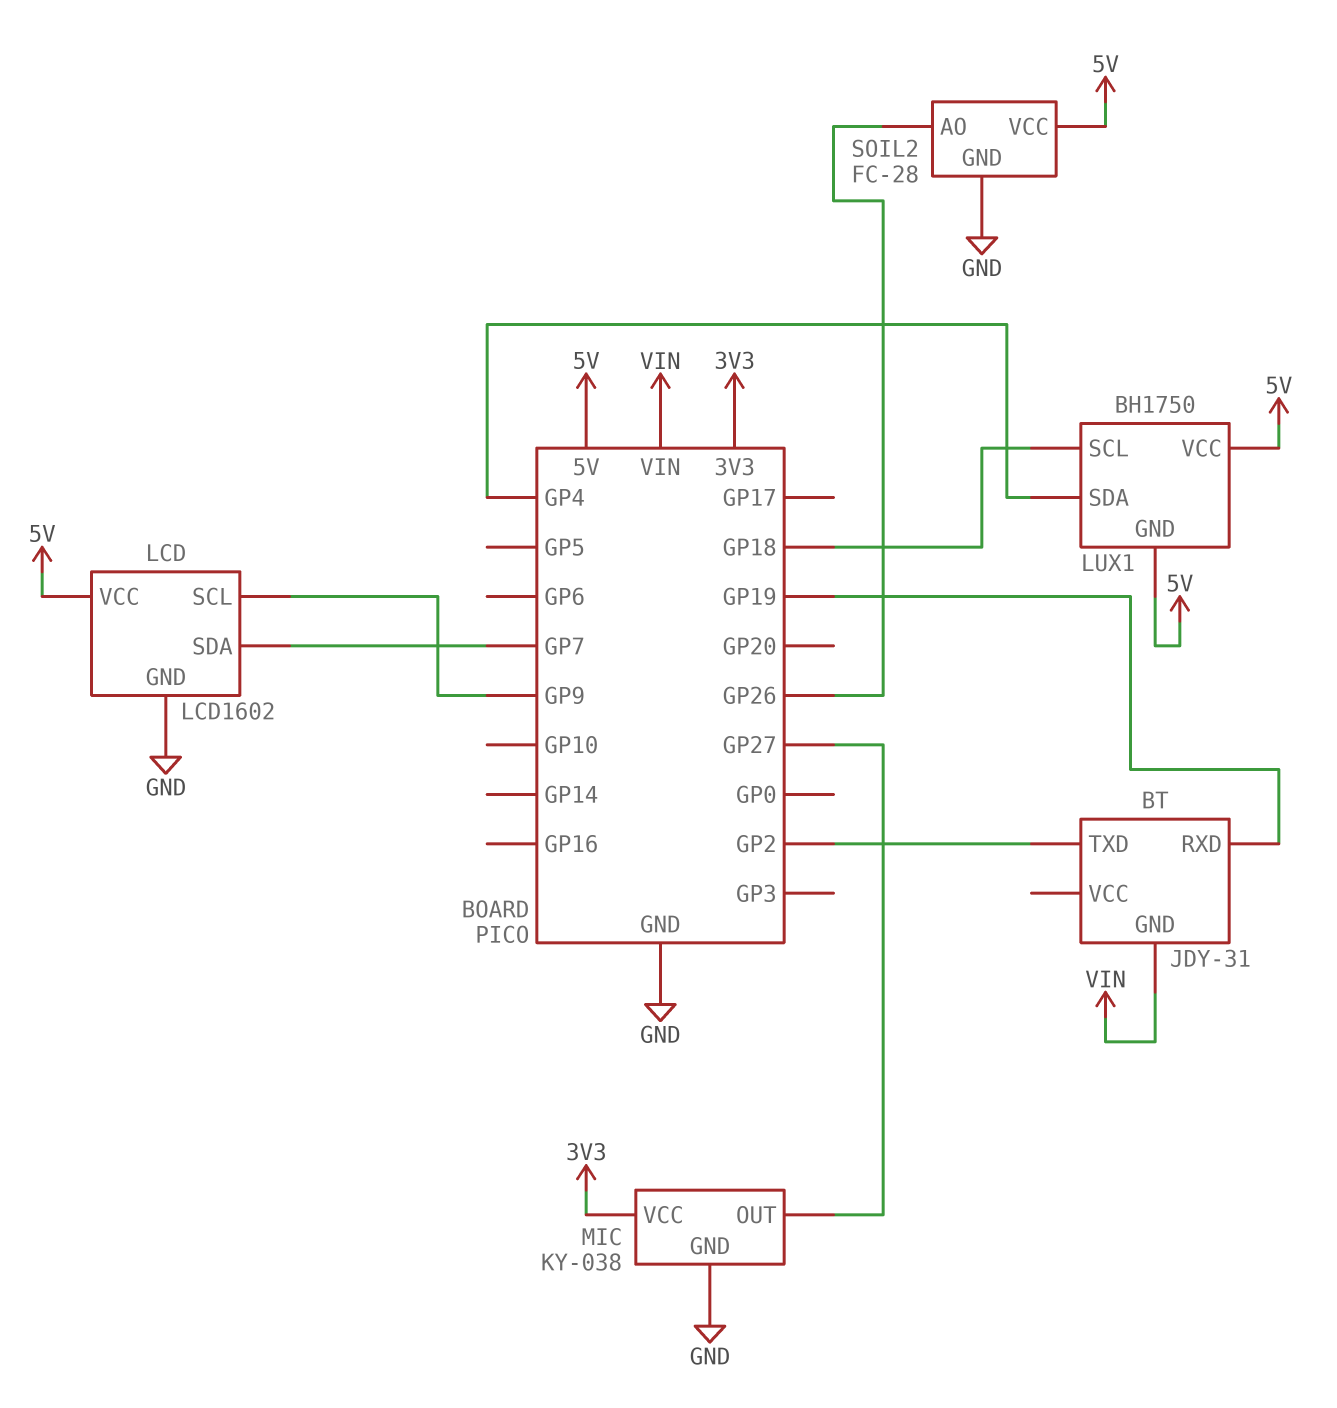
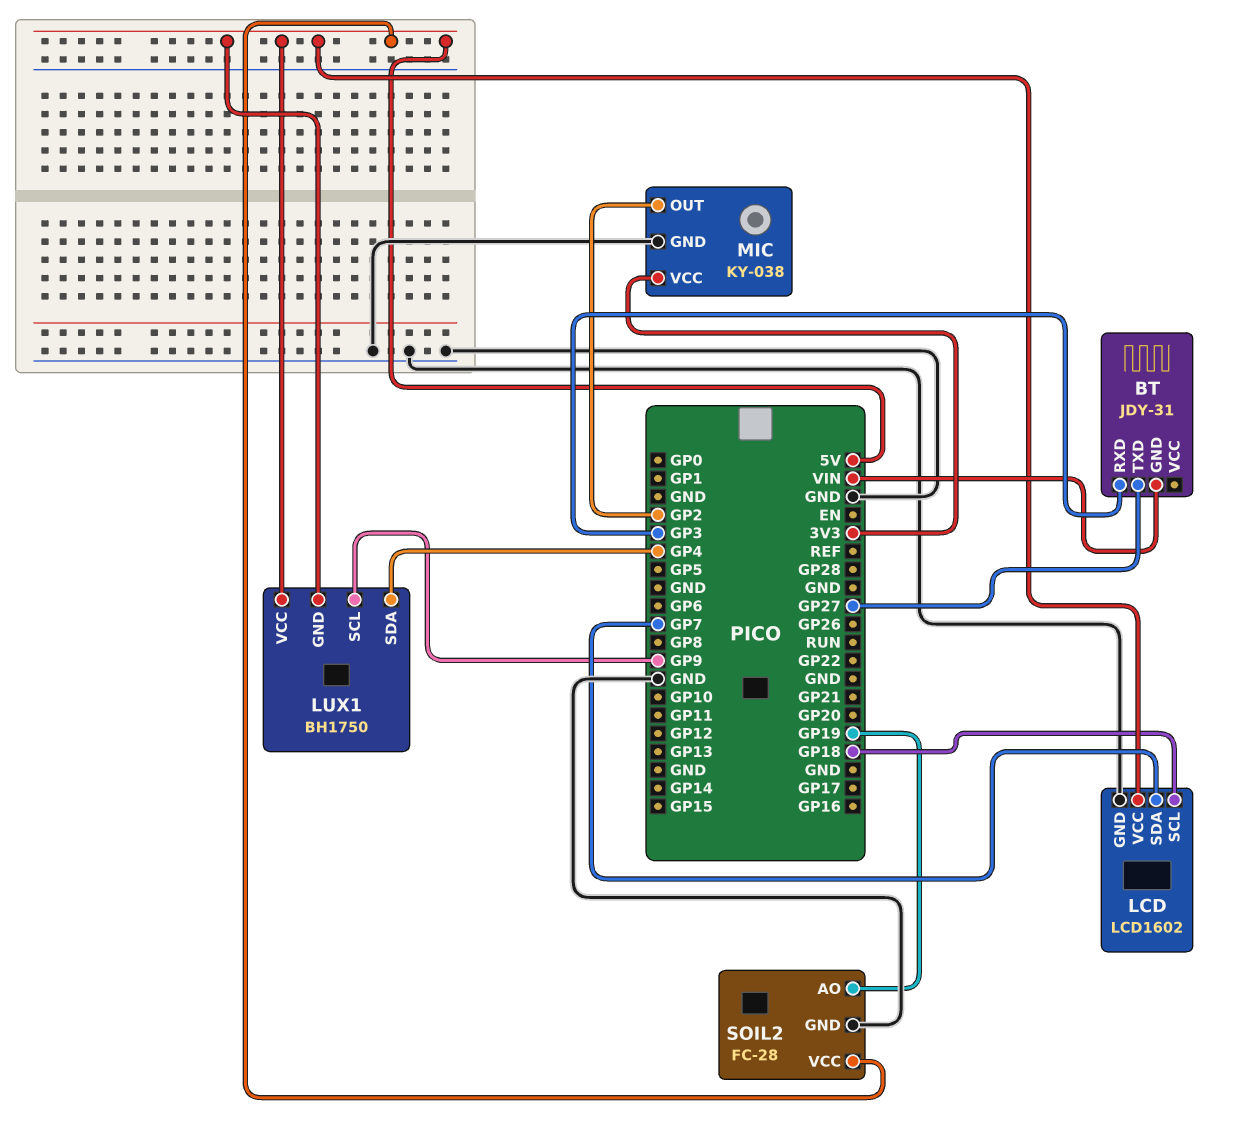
BT pin RXD: GP19 -> GP3
BT pin TXD: GP2 -> GP27
LCD pin SCL: GP9 -> GP18
LUX1 pin SCL: GP18 -> GP9
MIC pin OUT: GP27 -> GP2
SOIL2 pin AO: GP26 -> GP19

